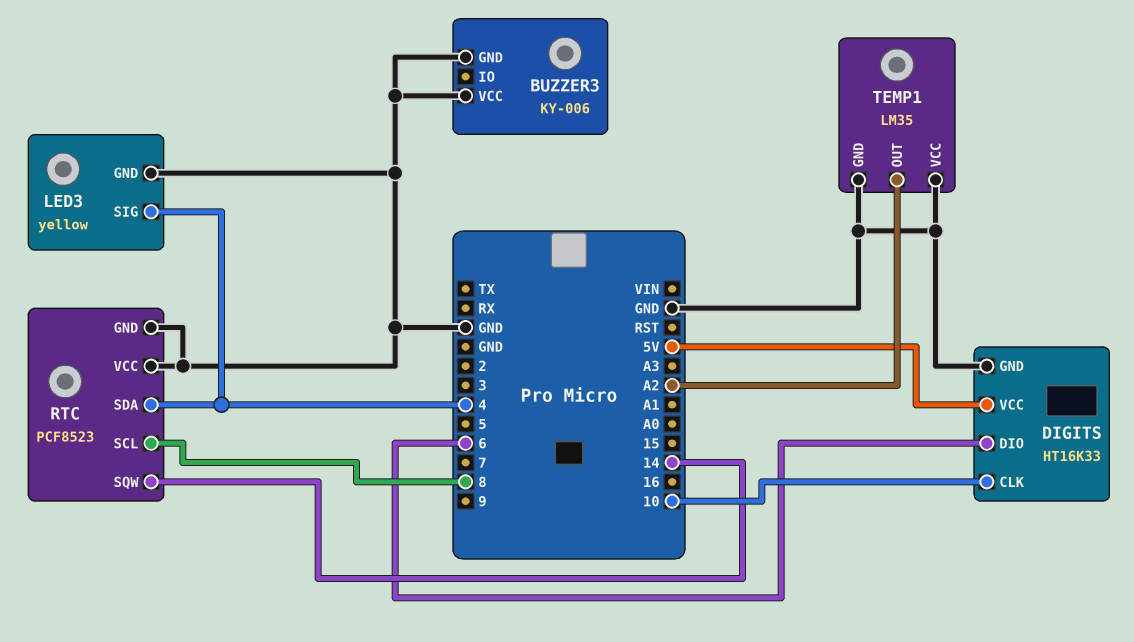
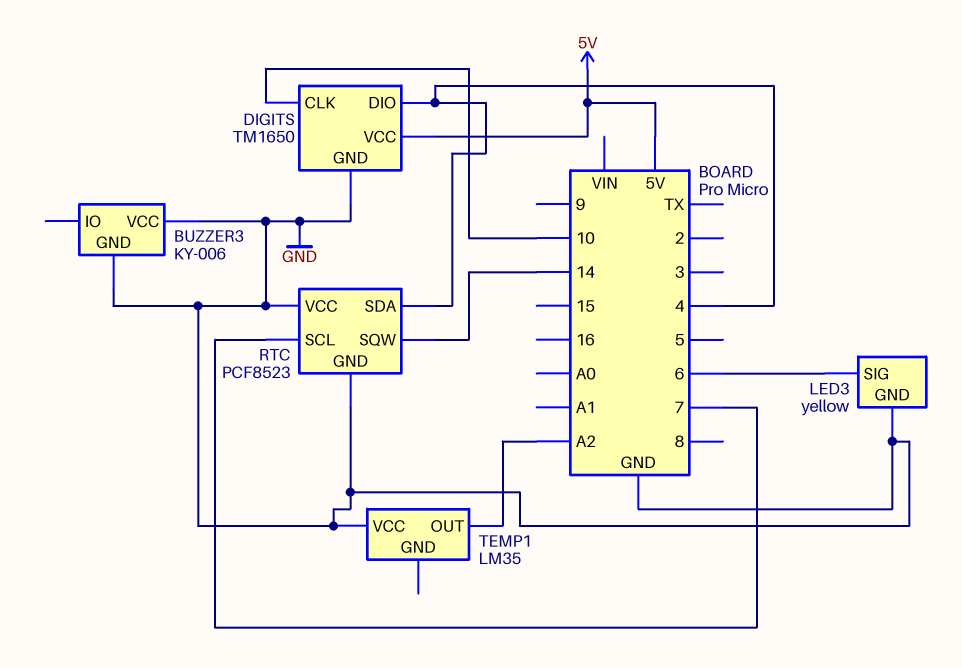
DIGITS: HT16K33 -> TM1650
DIGITS pin DIO: 6 -> 4
LED3 pin SIG: 4 -> 6
RTC pin SCL: 8 -> 7
TEMP1 pin GND: GND -> none

